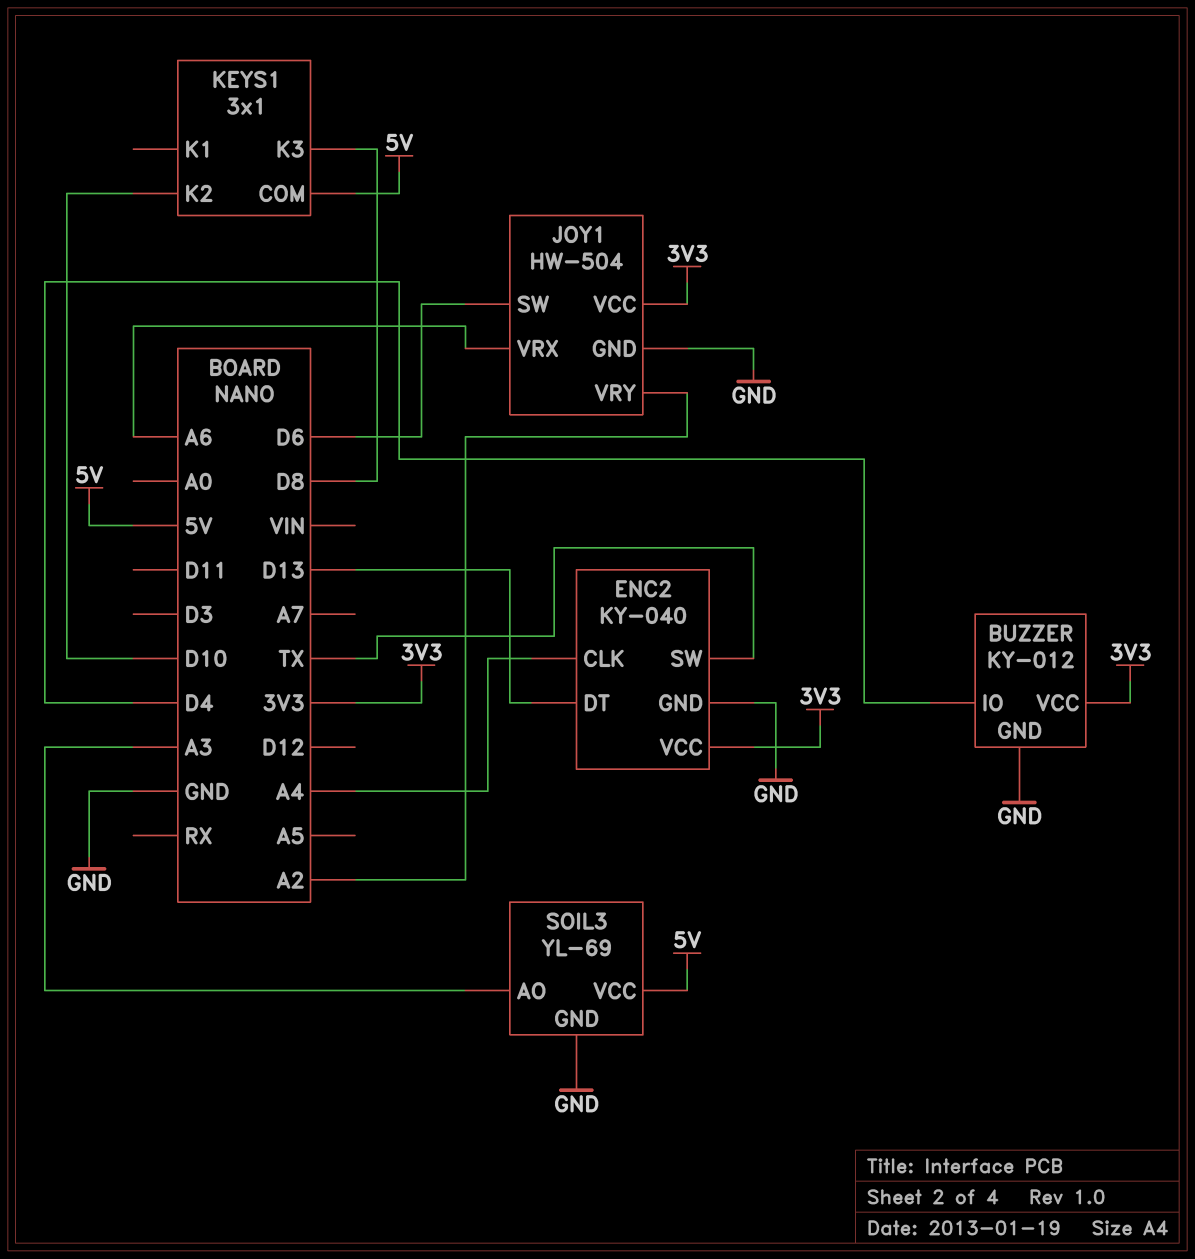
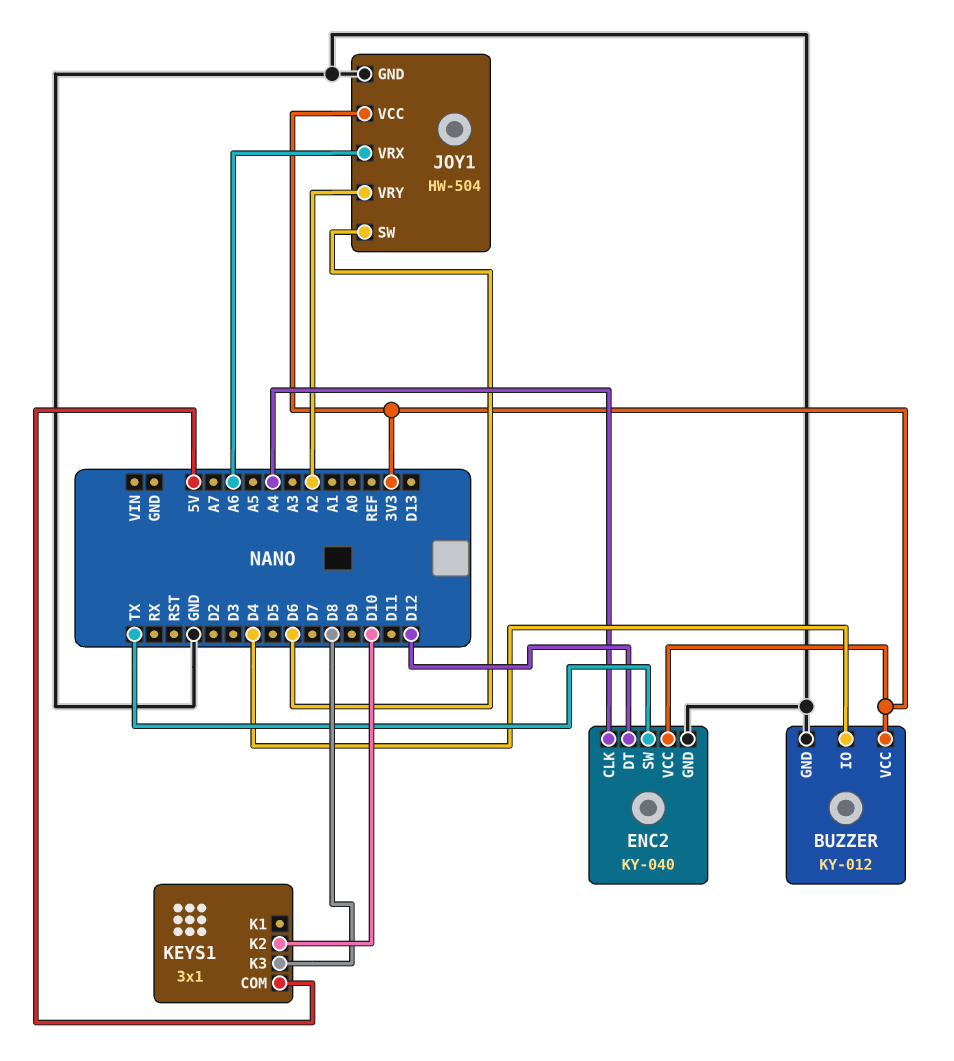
ENC2 pin DT: D13 -> D12
SOIL3: YL-69 -> none
SOIL3 pin AO: A3 -> none
SOIL3 pin GND: GND -> none
SOIL3 pin VCC: 5V -> none

